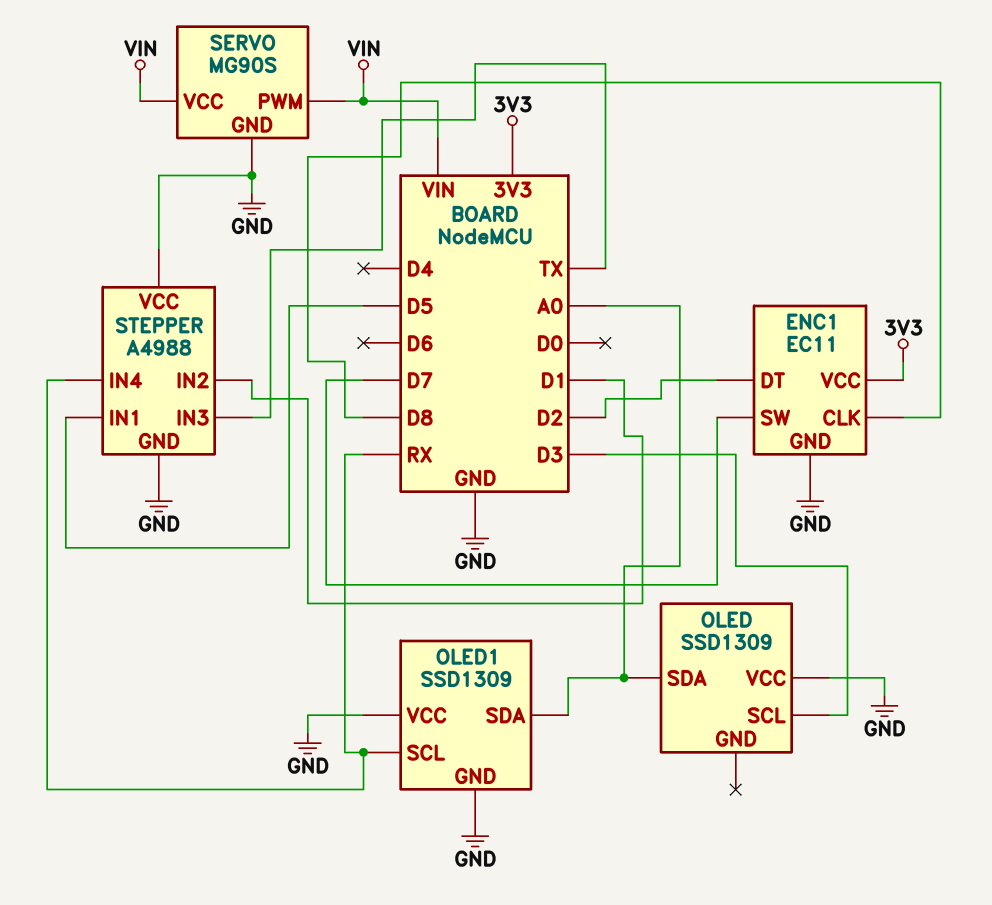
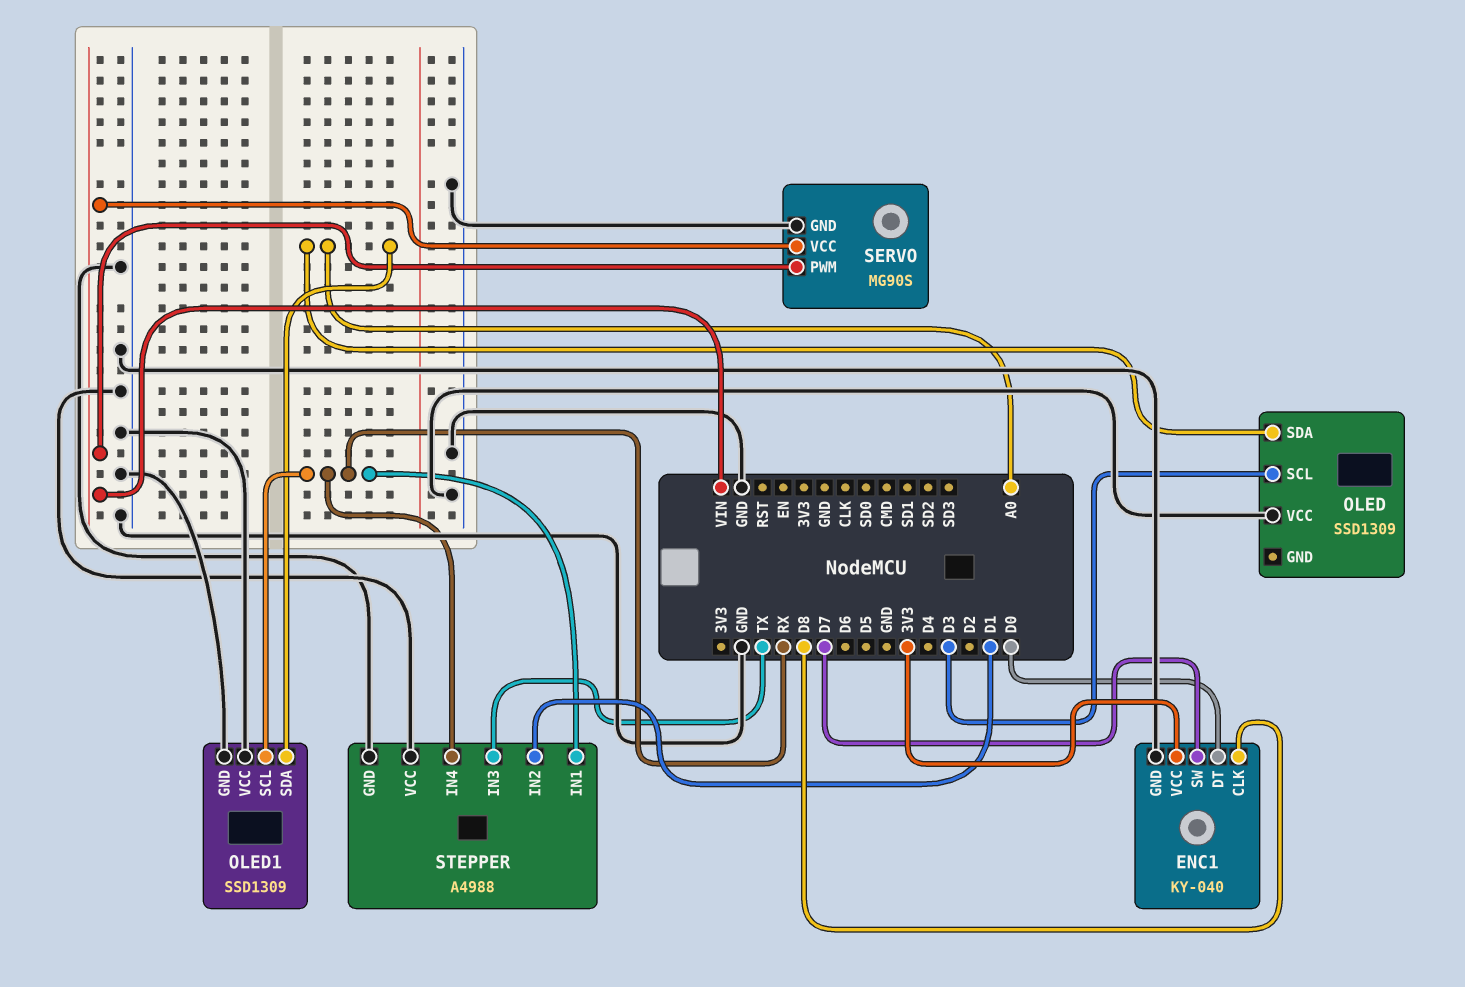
ENC1: EC11 -> KY-040
ENC1 pin DT: D2 -> D0
STEPPER pin IN1: D5 -> RX

